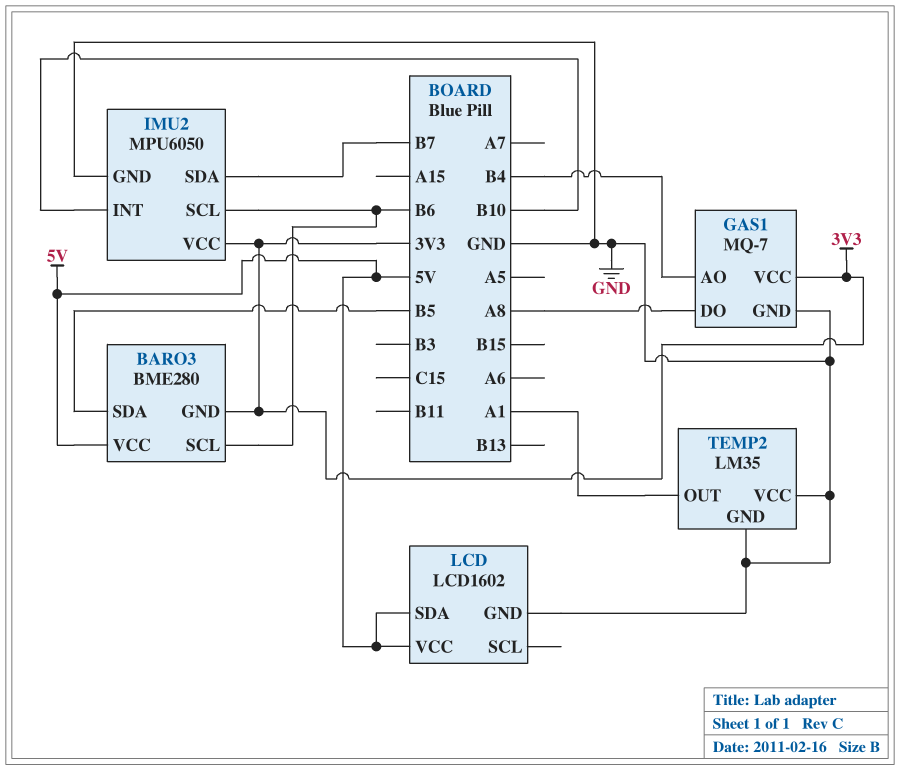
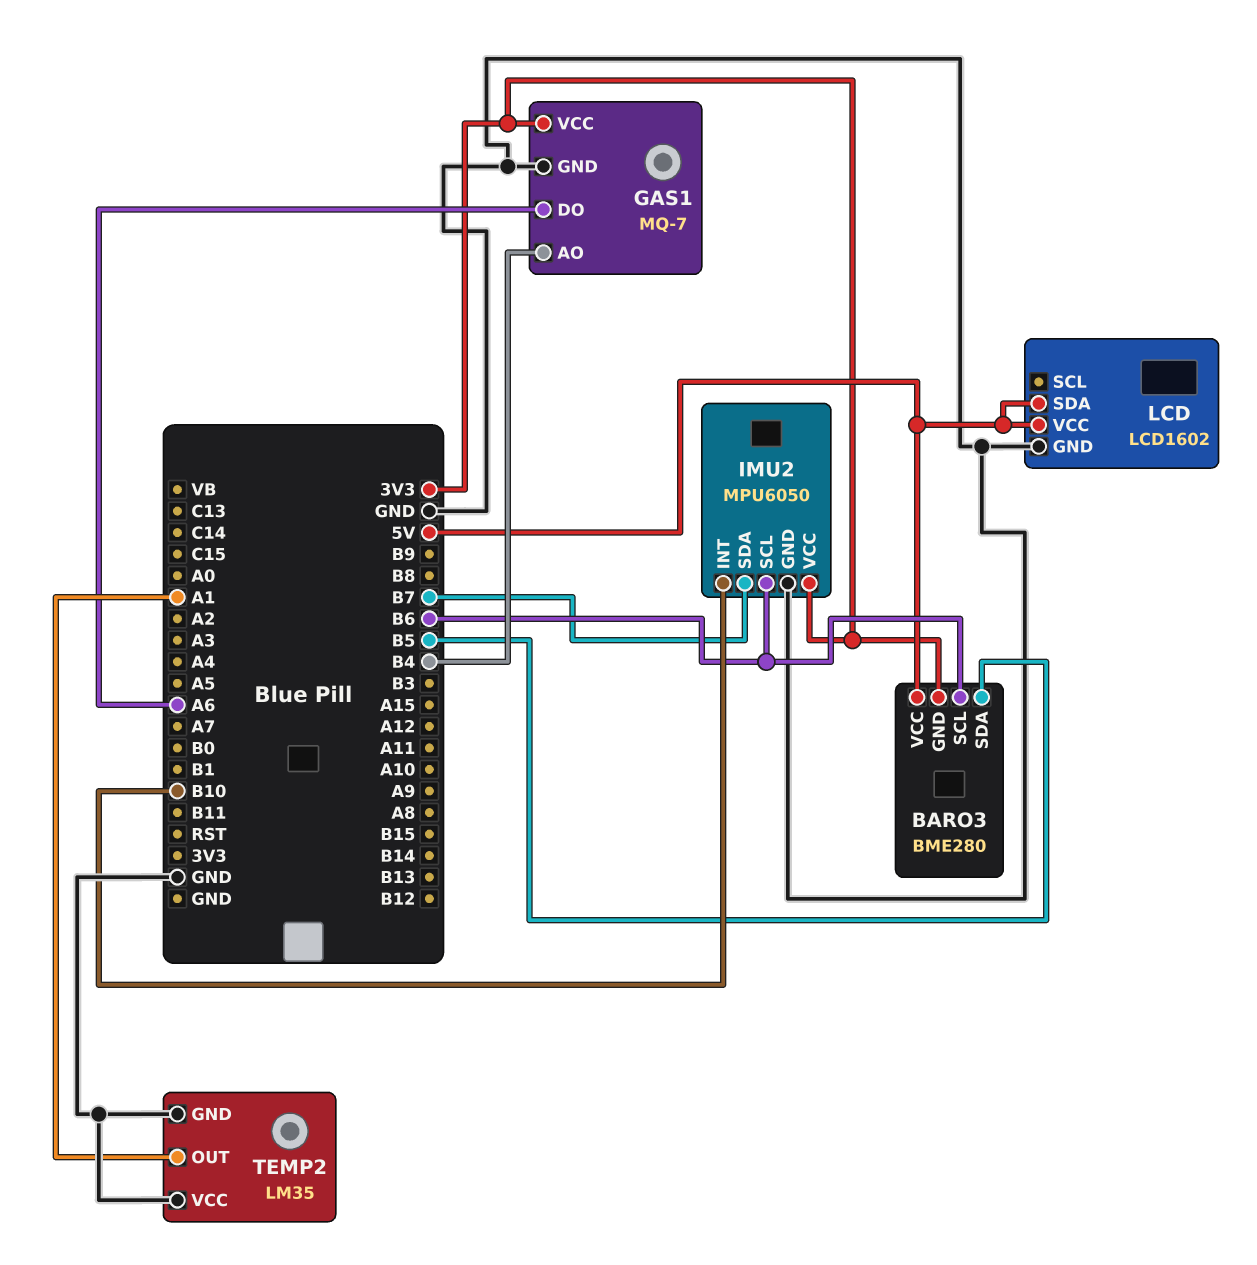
GAS1 pin DO: A8 -> A6

